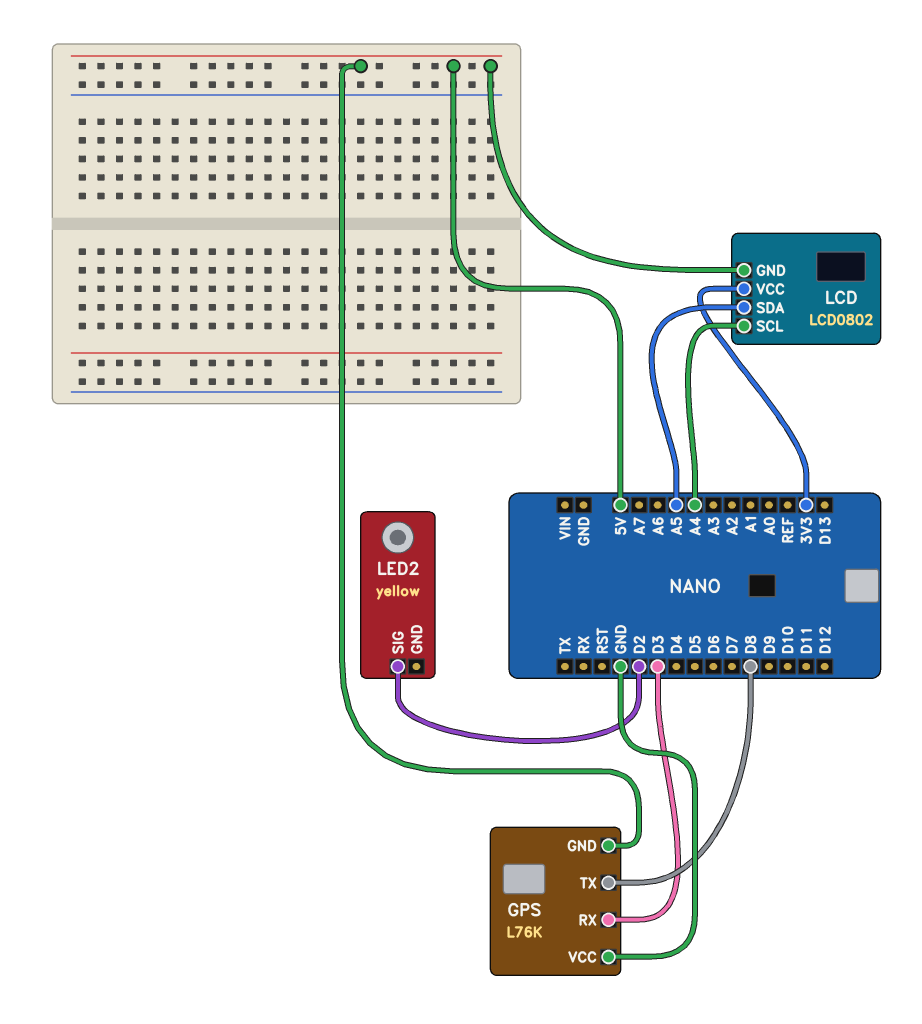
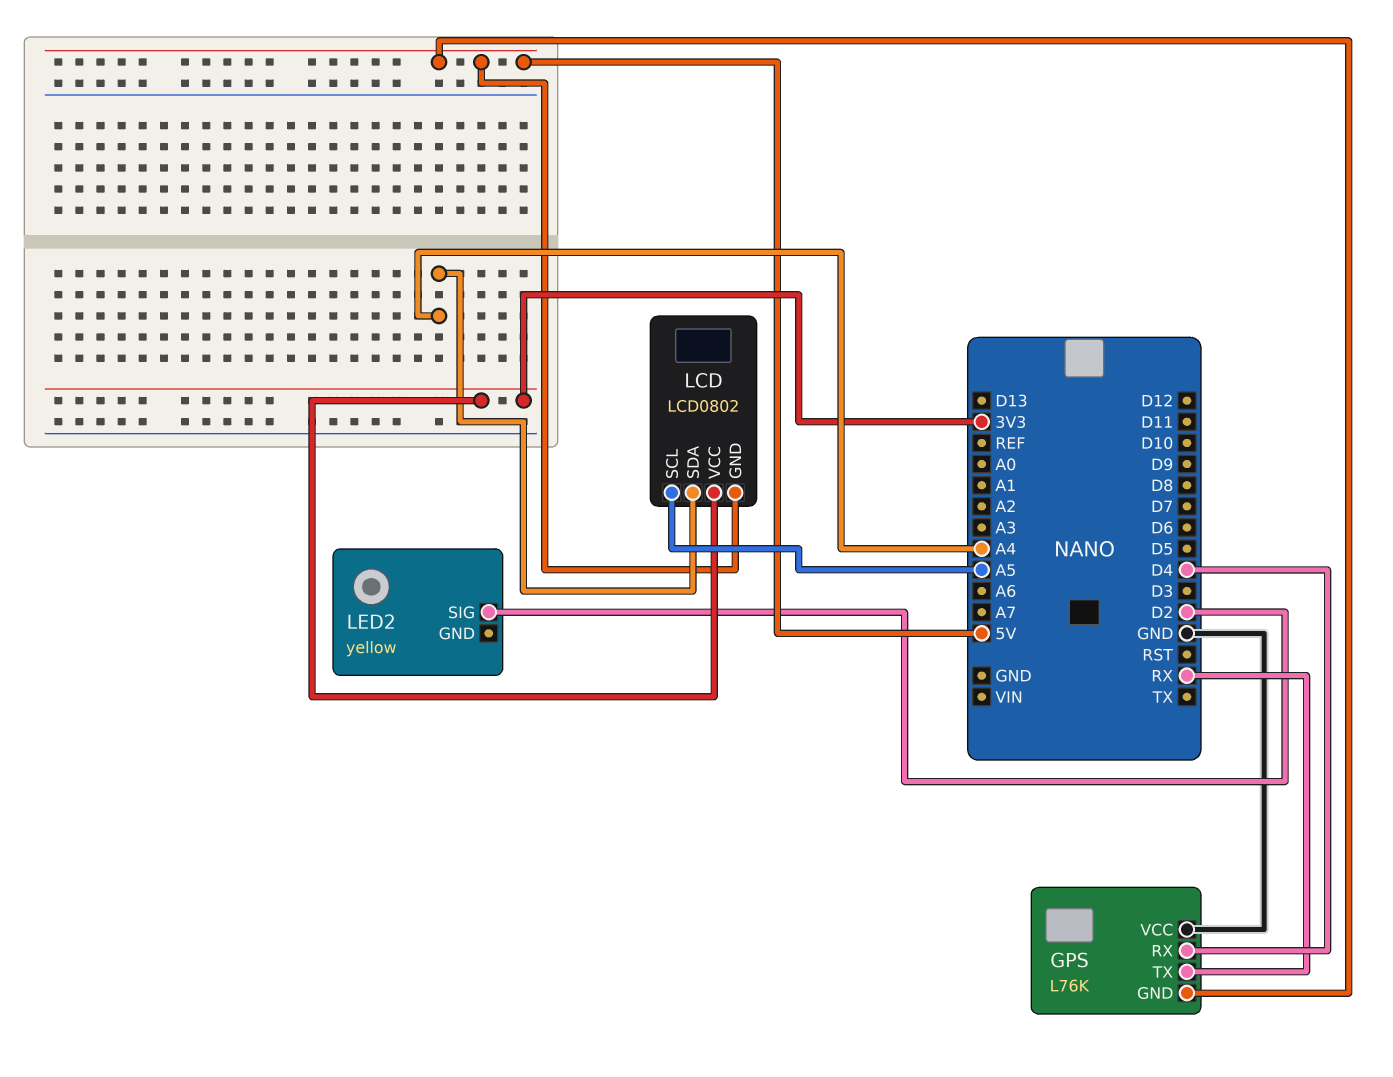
GPS pin RX: D3 -> D4
GPS pin TX: D8 -> RX
LCD pin SCL: A4 -> A5
LCD pin SDA: A5 -> A4

